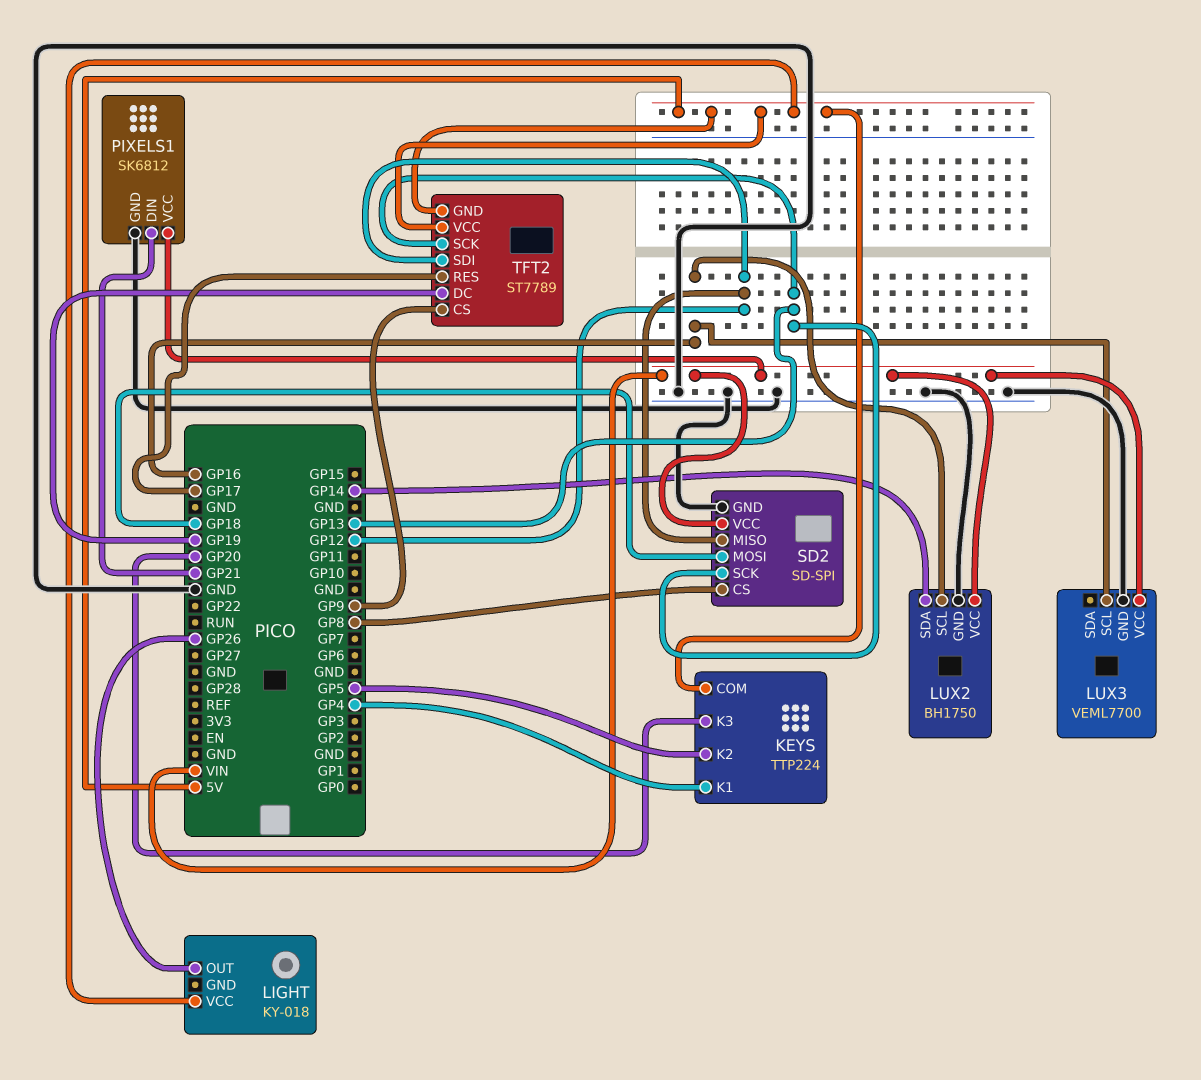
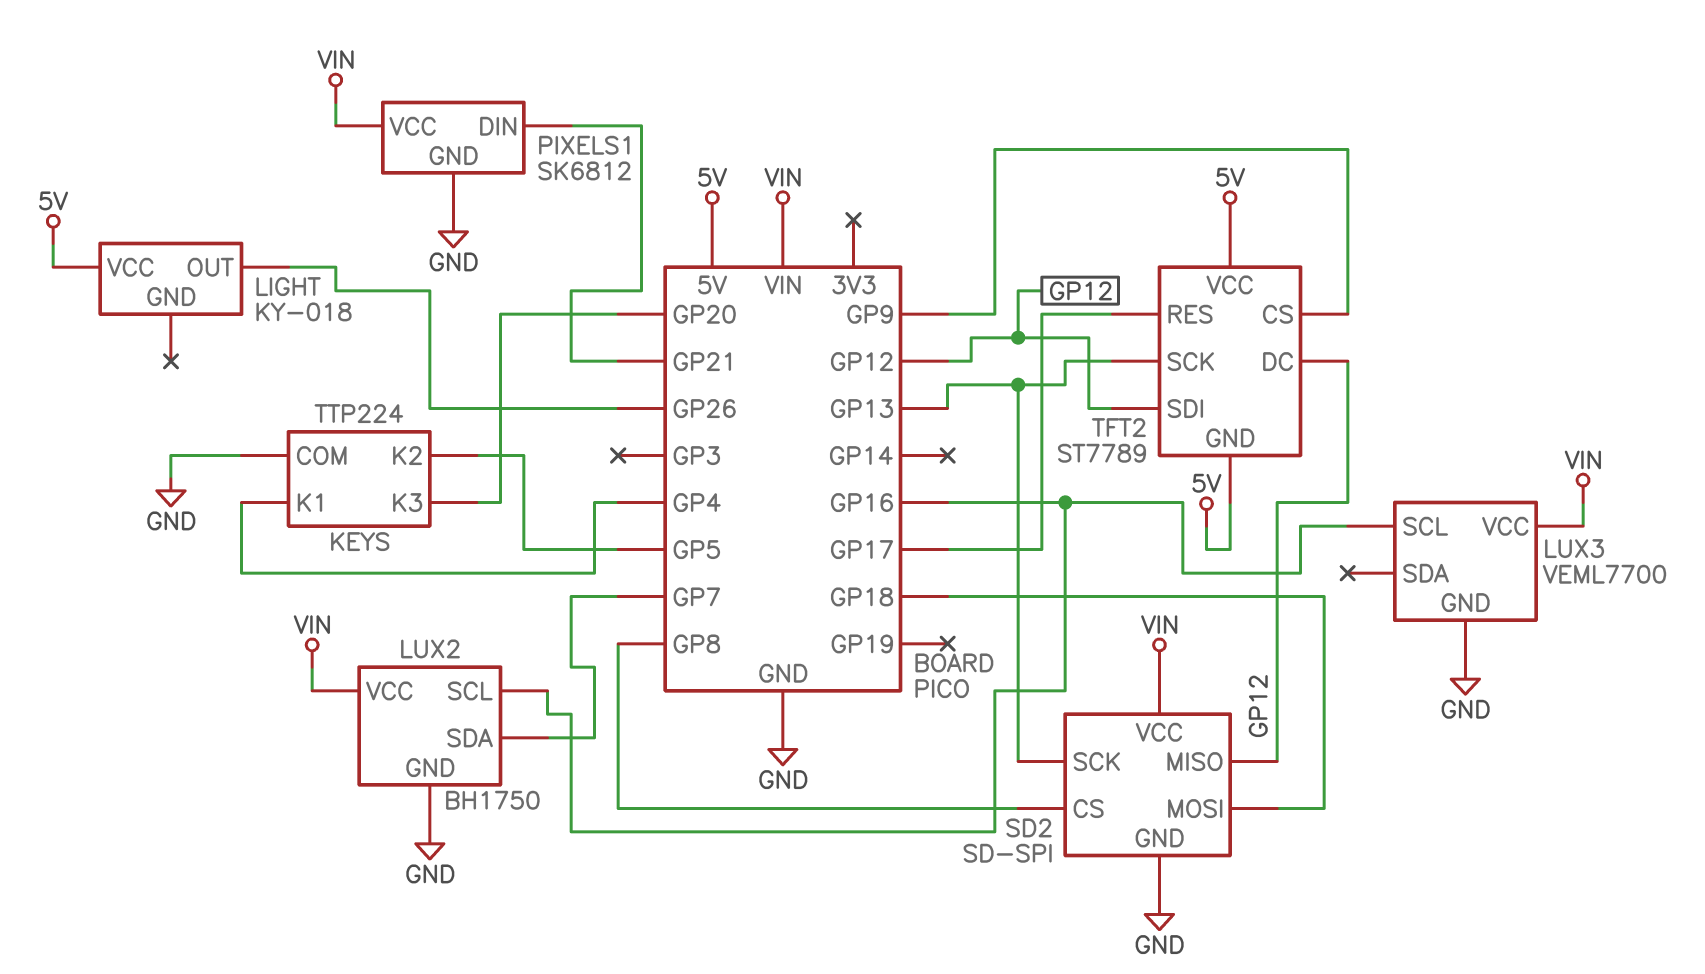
KEYS pin COM: 5V -> GND
LUX2 pin SDA: GP14 -> GP7
TFT2 pin DC: GP19 -> GP12

